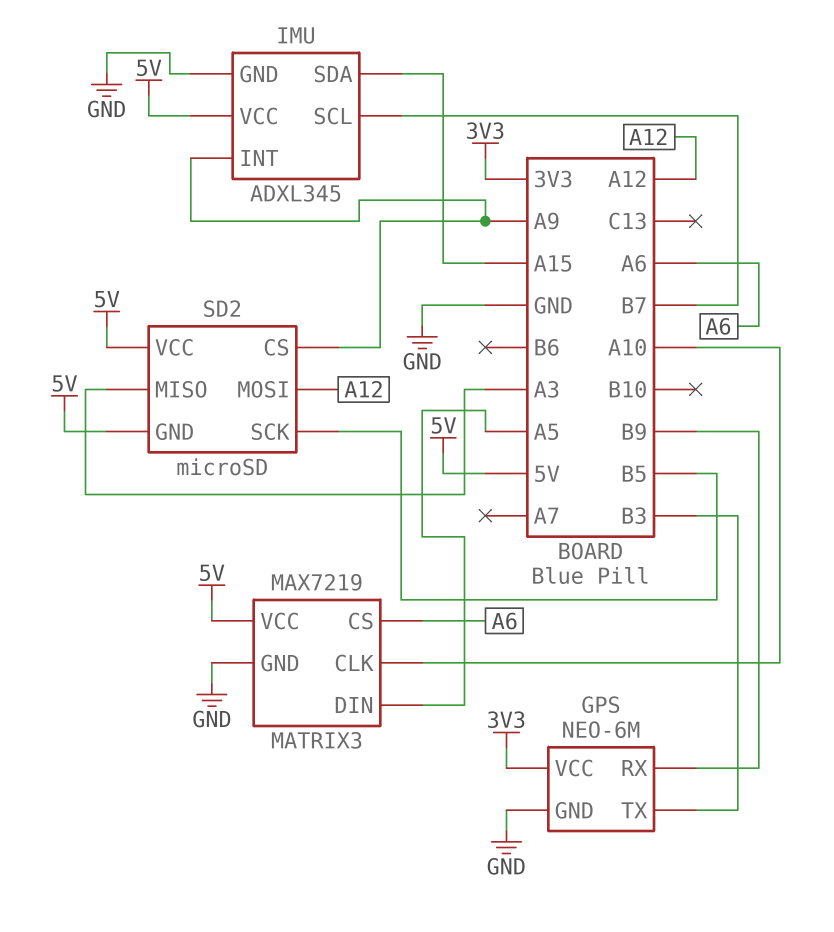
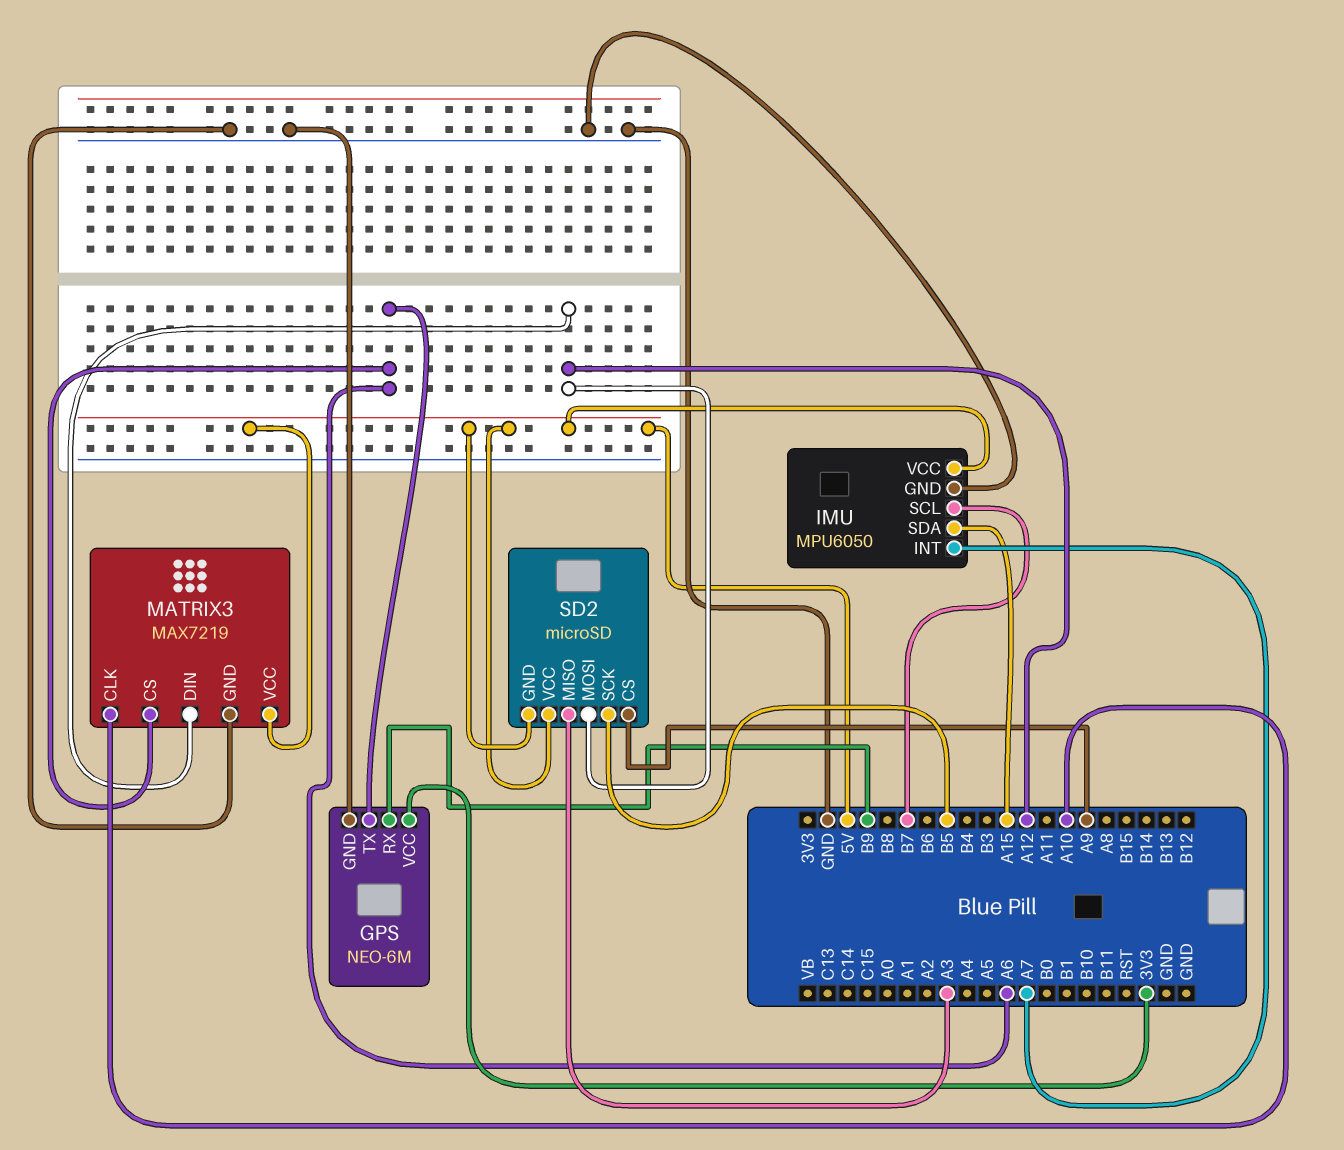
GPS pin TX: B3 -> A6
IMU: ADXL345 -> MPU6050
IMU pin INT: A9 -> A7
MATRIX3 pin DIN: A5 -> A12

